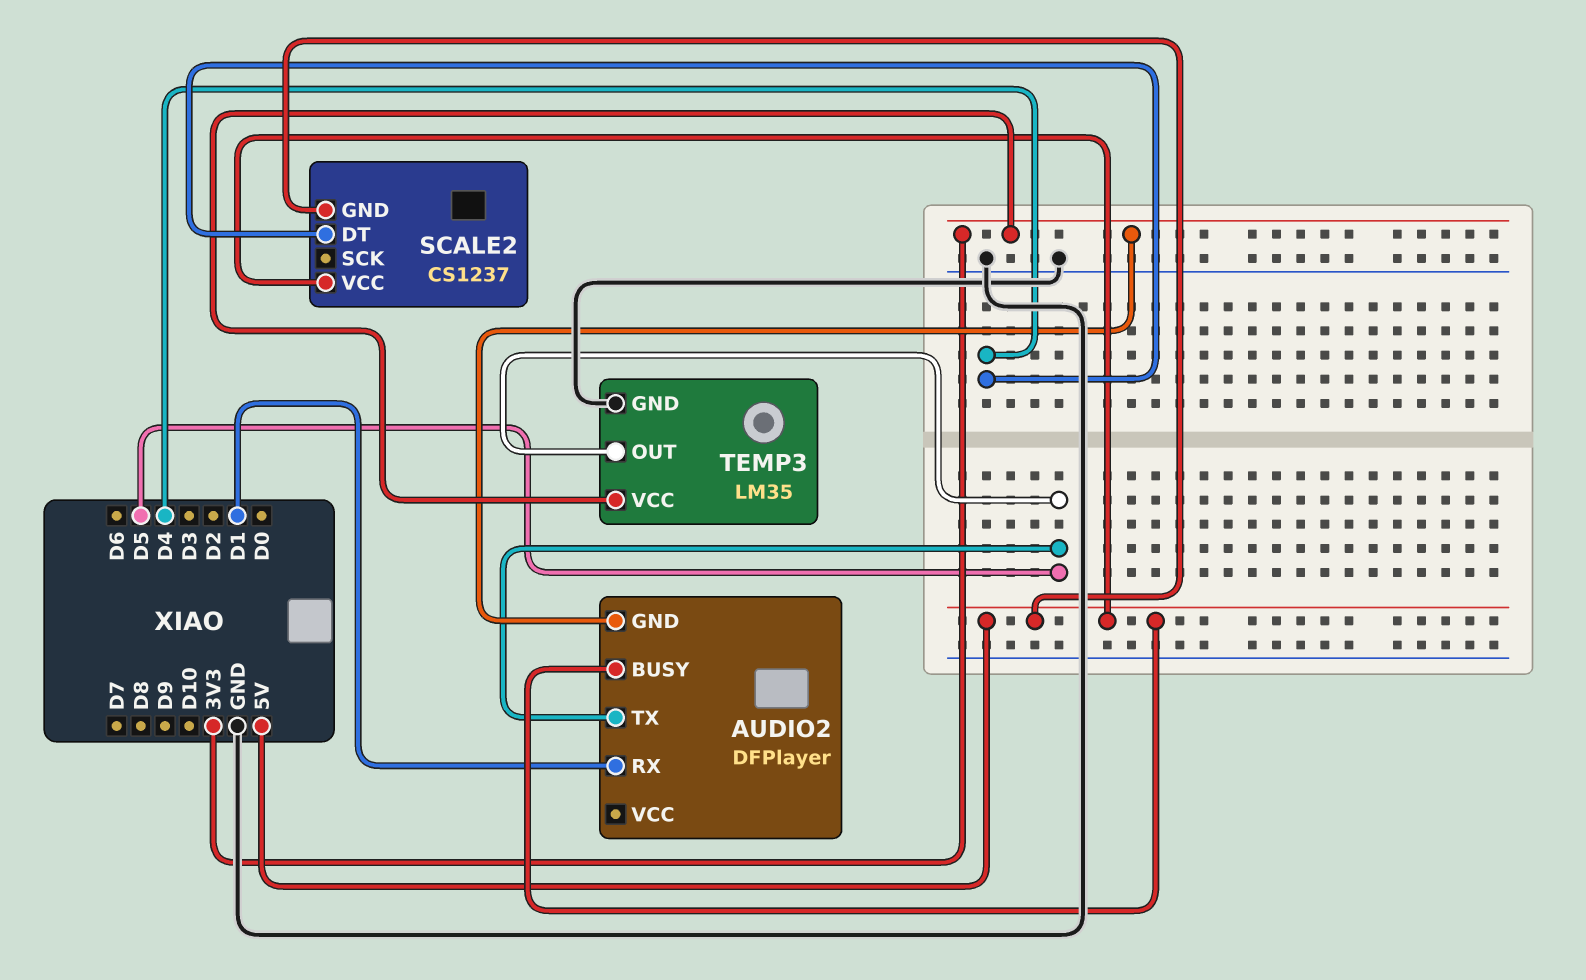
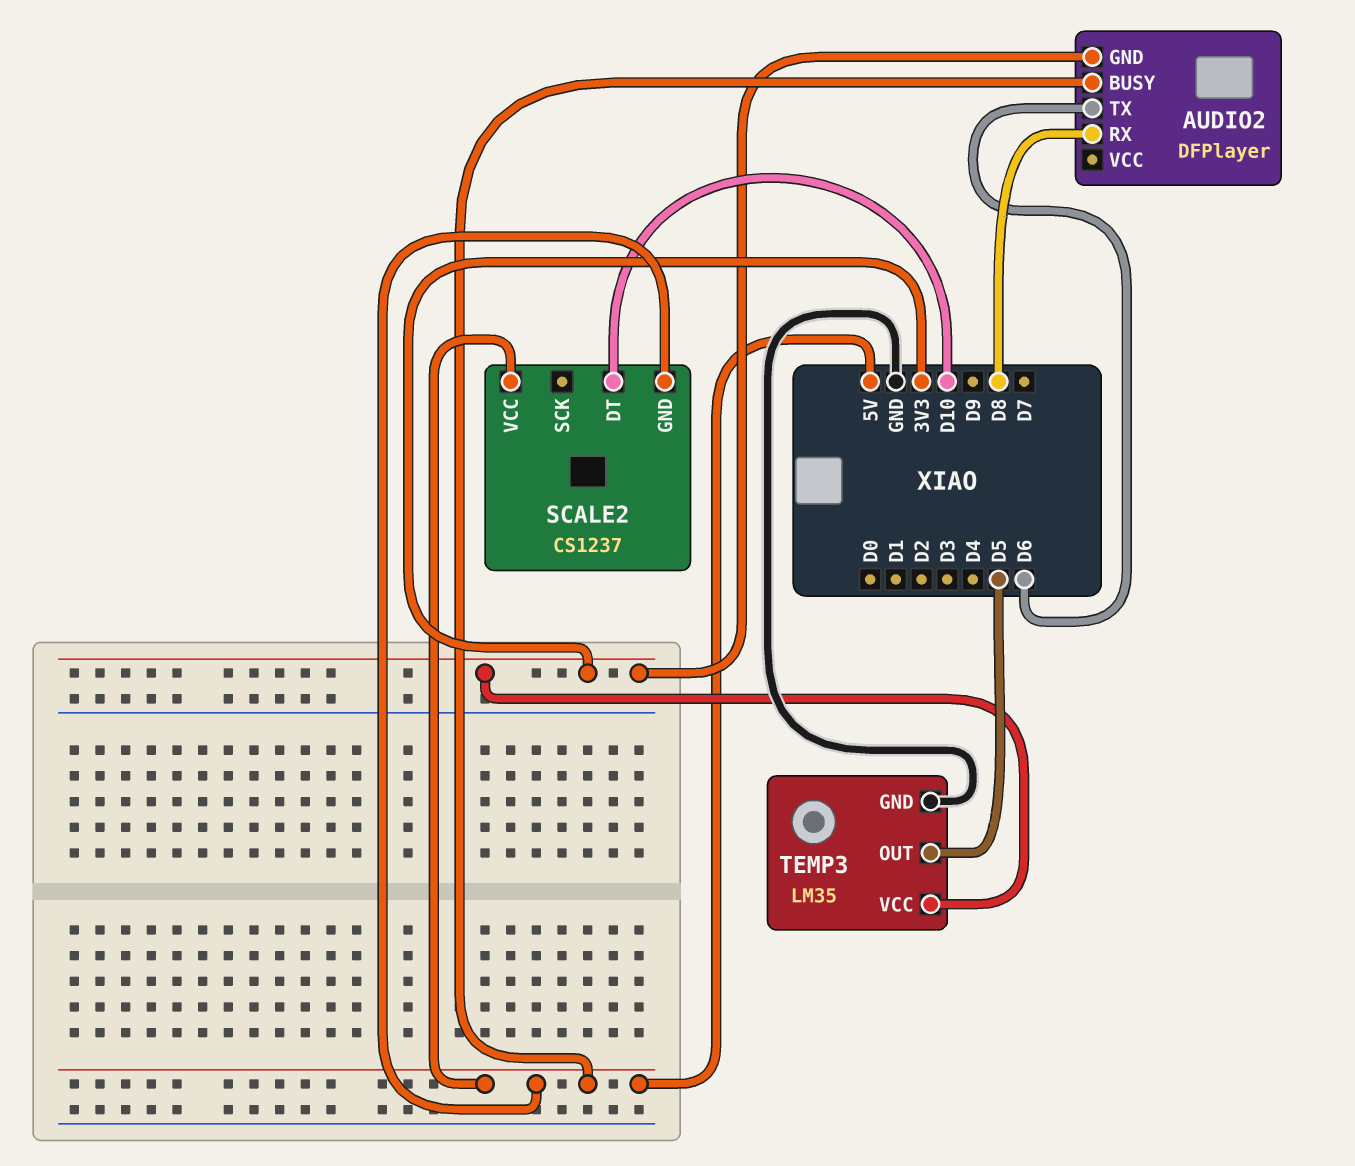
AUDIO2 pin RX: D1 -> D8
AUDIO2 pin TX: D5 -> D6
SCALE2 pin DT: D4 -> D10

